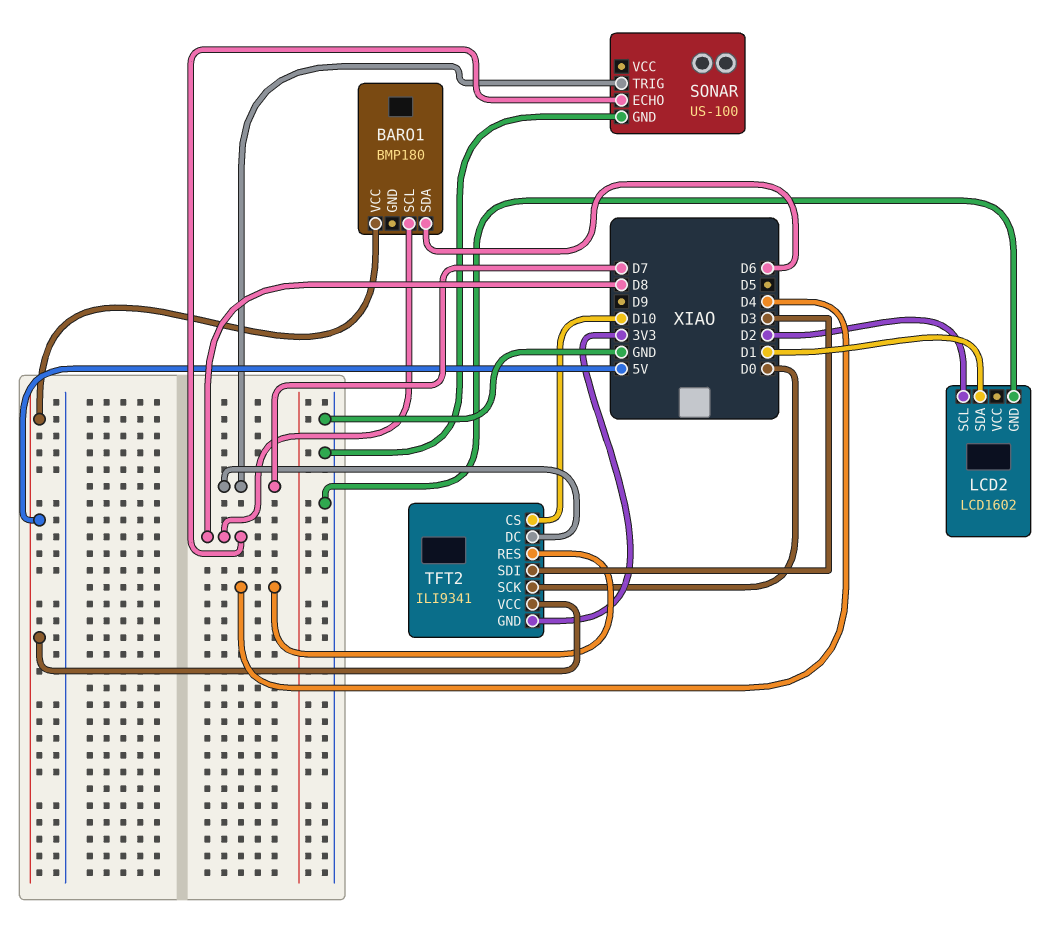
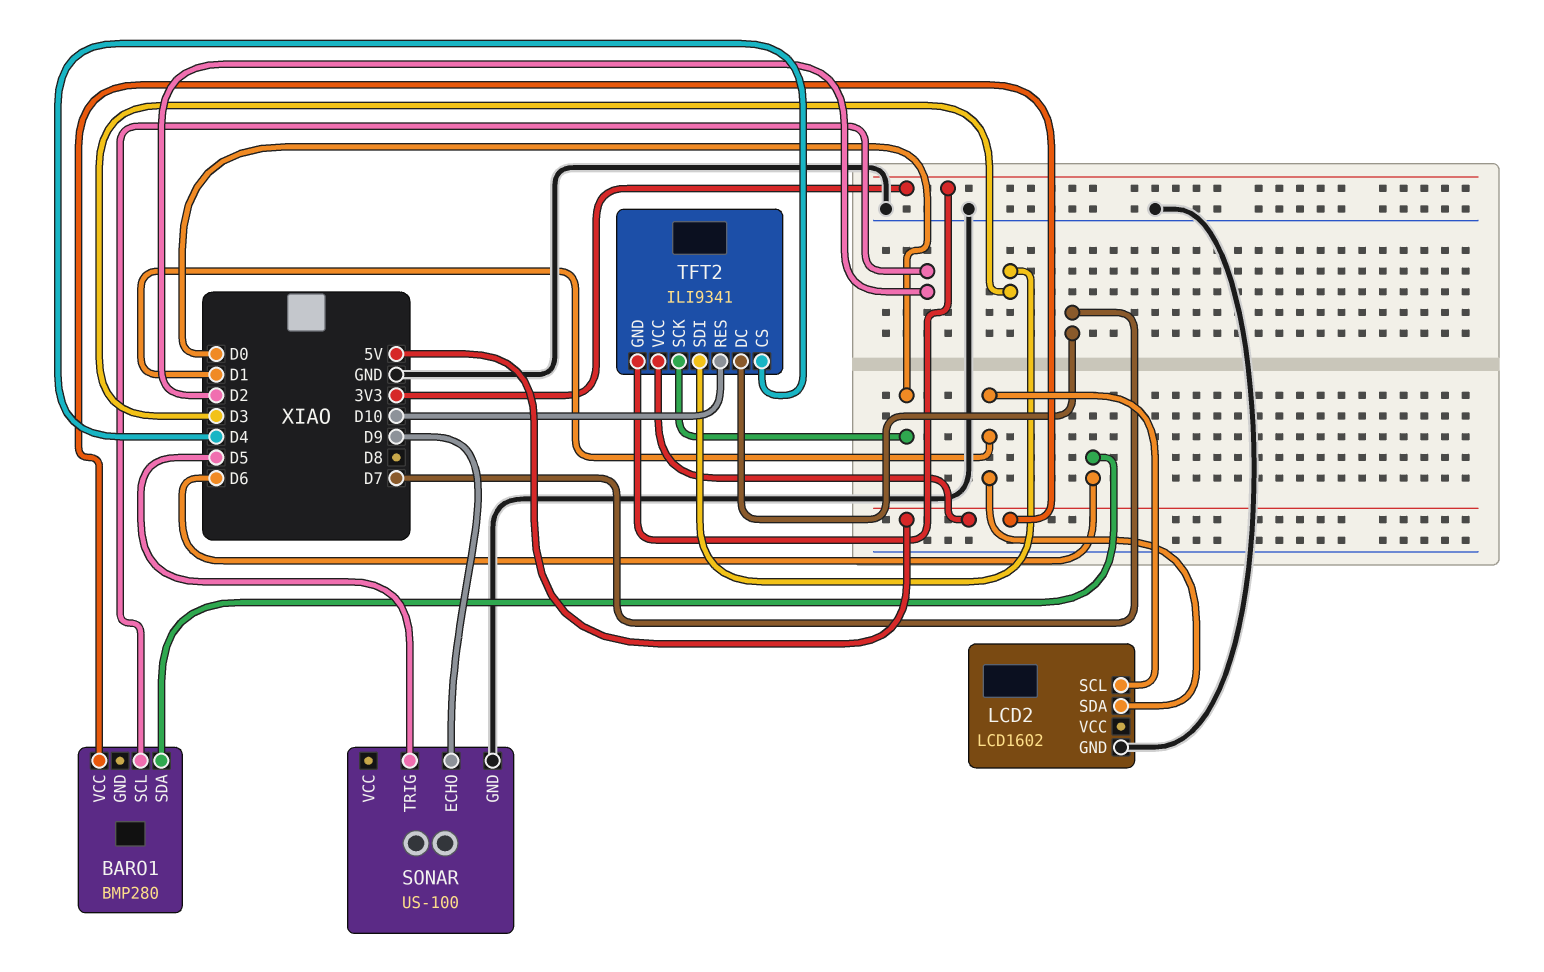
BARO1: BMP180 -> BMP280
BARO1 pin SCL: D8 -> D2
LCD2 pin SCL: D2 -> D1
SONAR pin ECHO: D8 -> D9
SONAR pin TRIG: D7 -> D5
TFT2 pin CS: D10 -> D4
TFT2 pin RES: D4 -> D10

